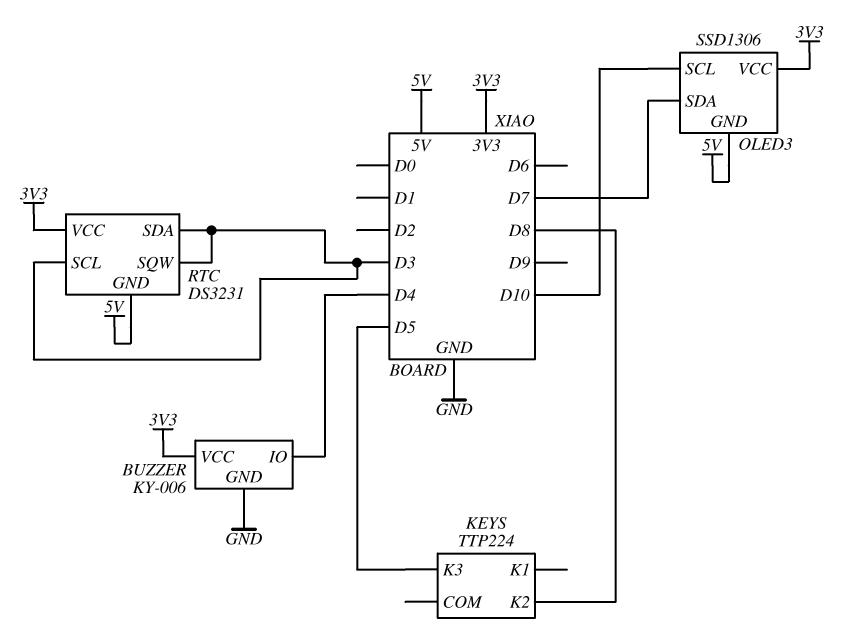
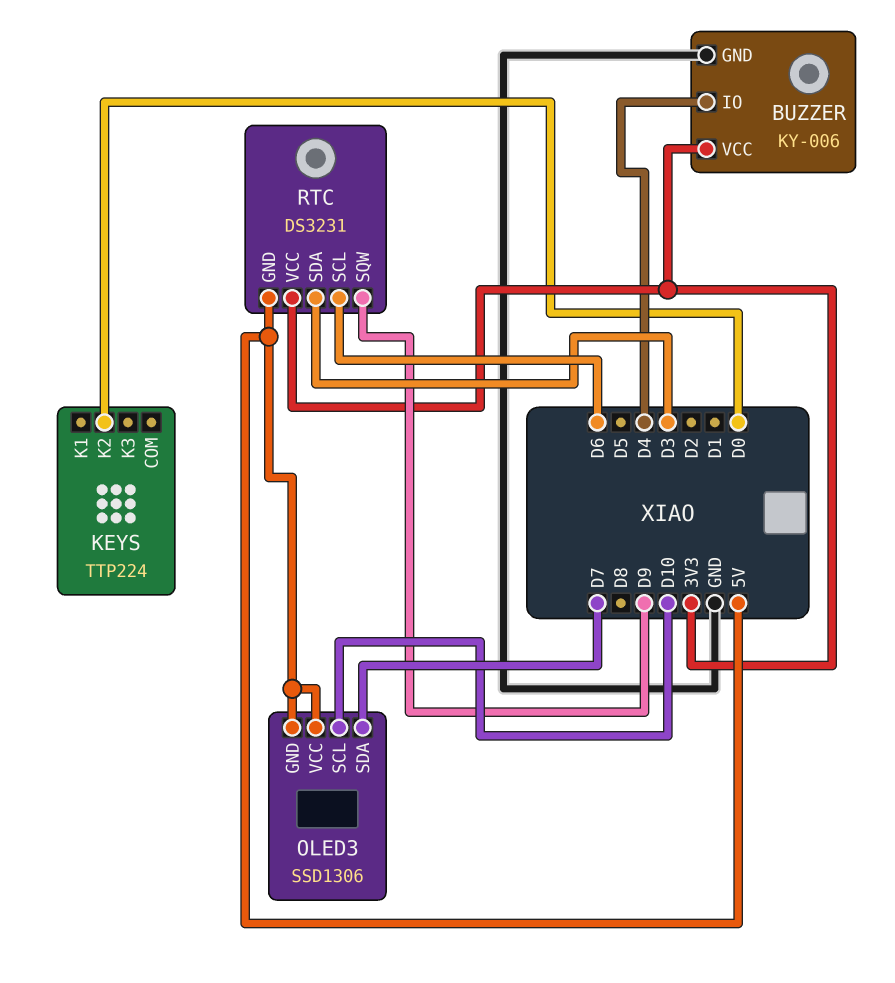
KEYS pin K2: D8 -> D0
KEYS pin K3: D5 -> none
OLED3 pin VCC: 3V3 -> 5V
RTC pin SCL: D3 -> D6
RTC pin SQW: D3 -> D9

